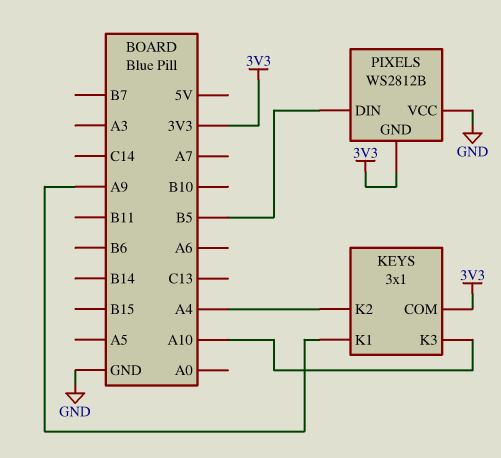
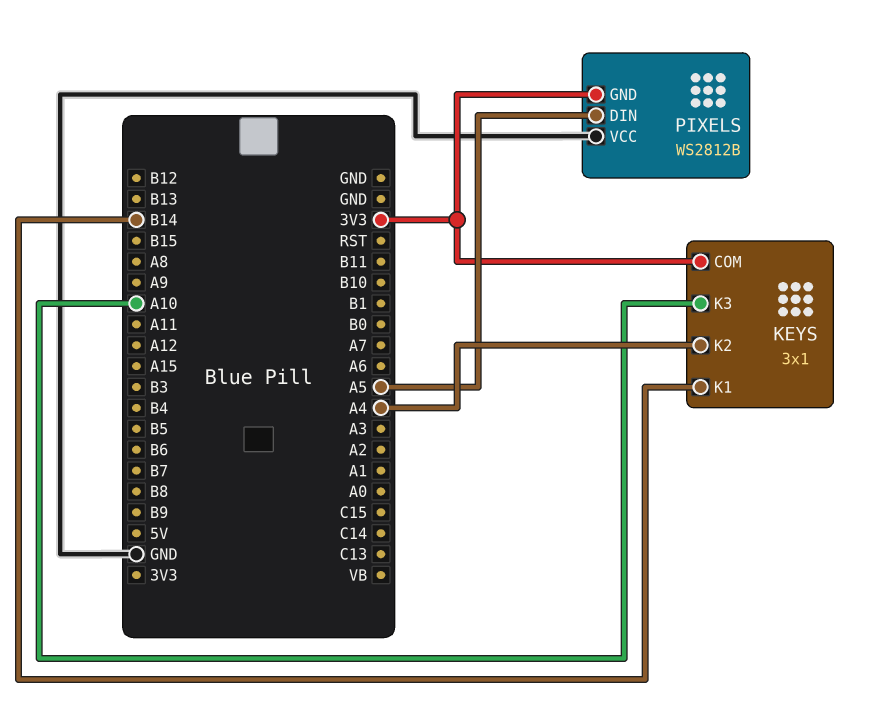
KEYS pin K1: A9 -> B14
PIXELS pin DIN: B5 -> A5

